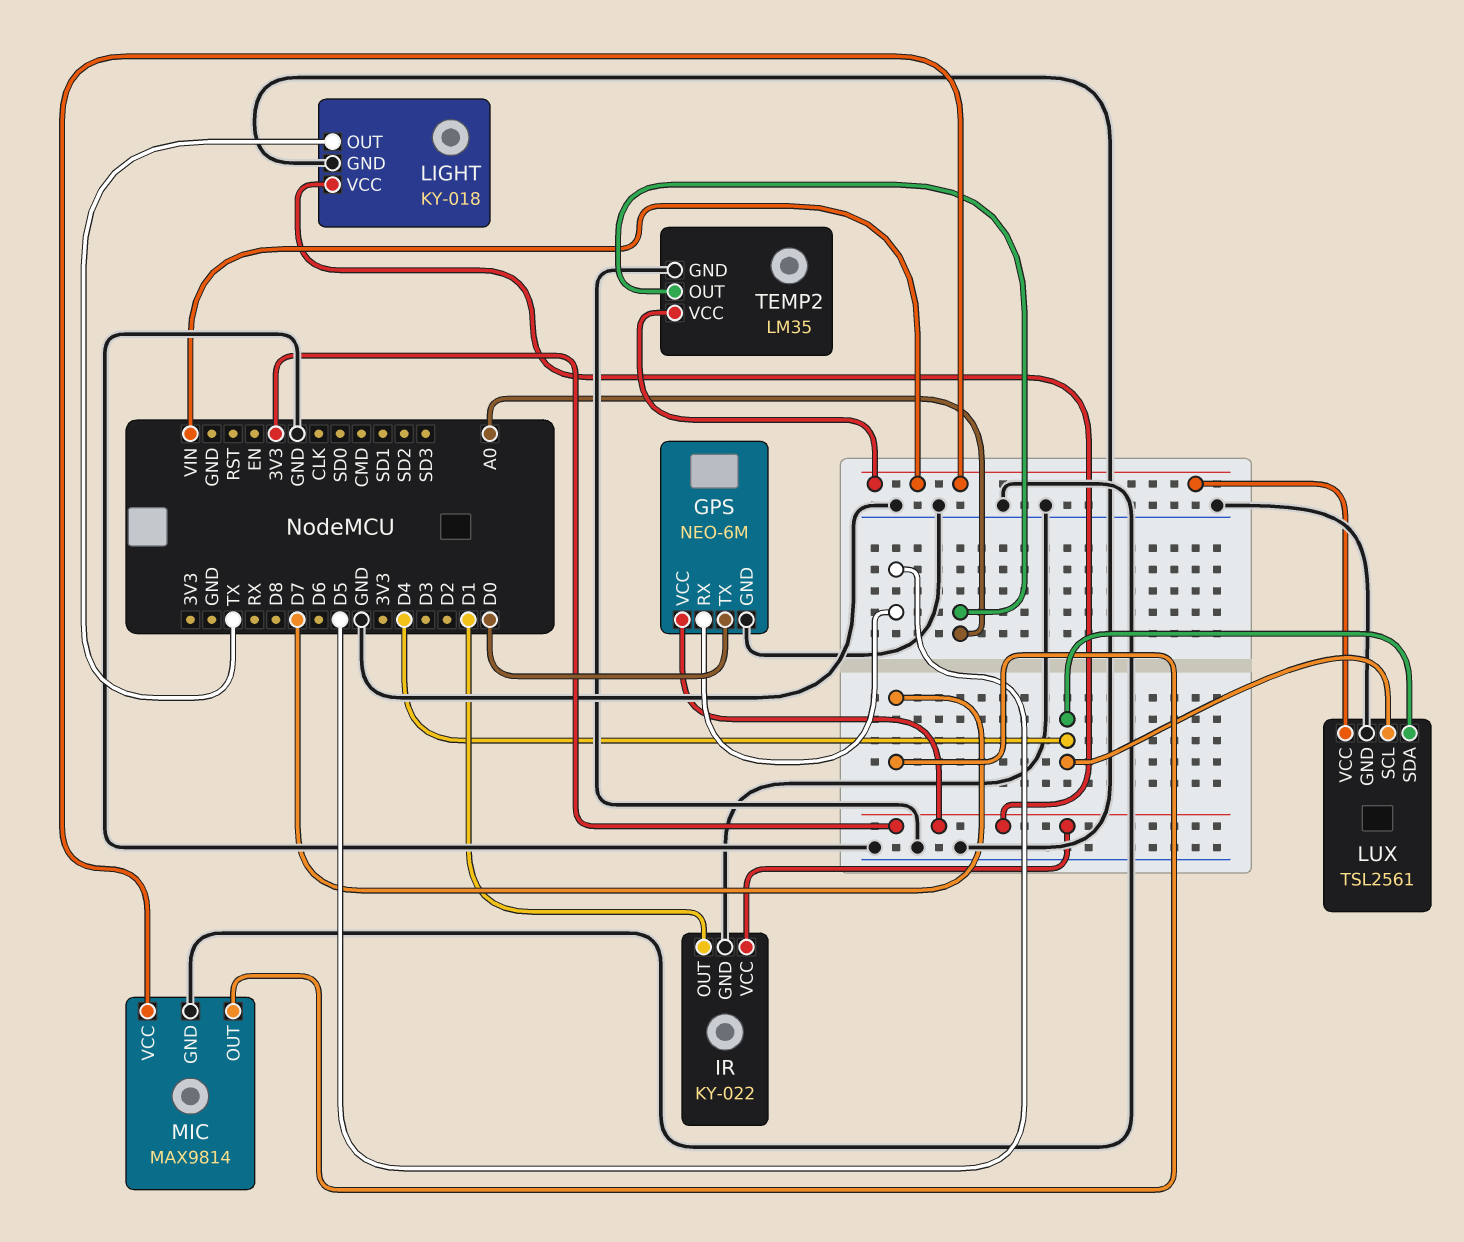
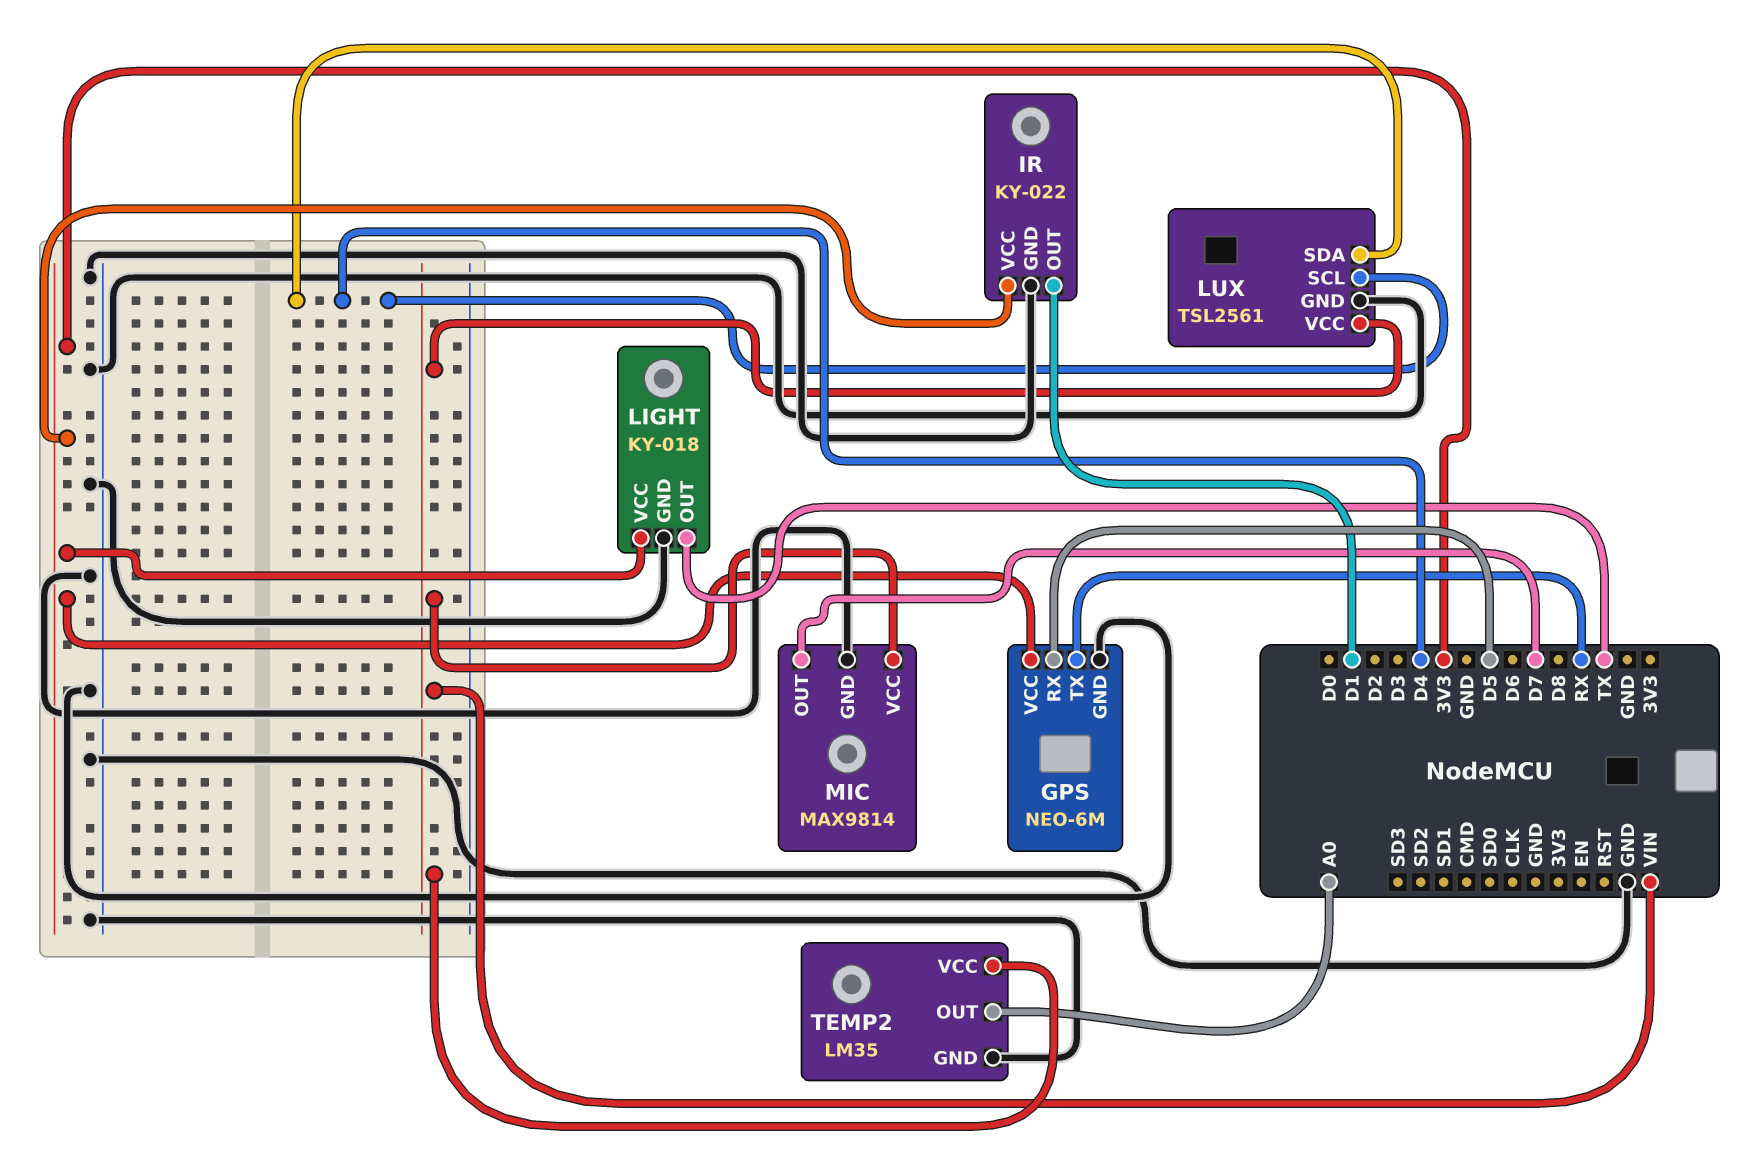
GPS pin TX: D0 -> RX

